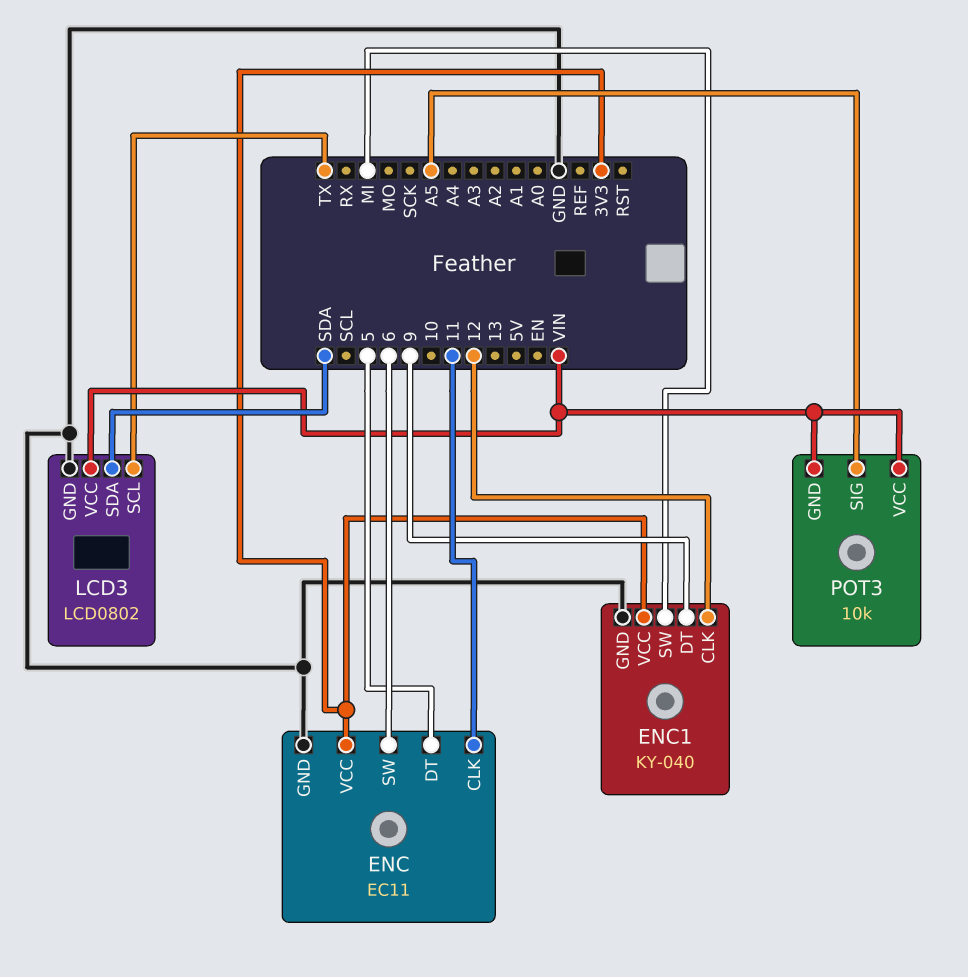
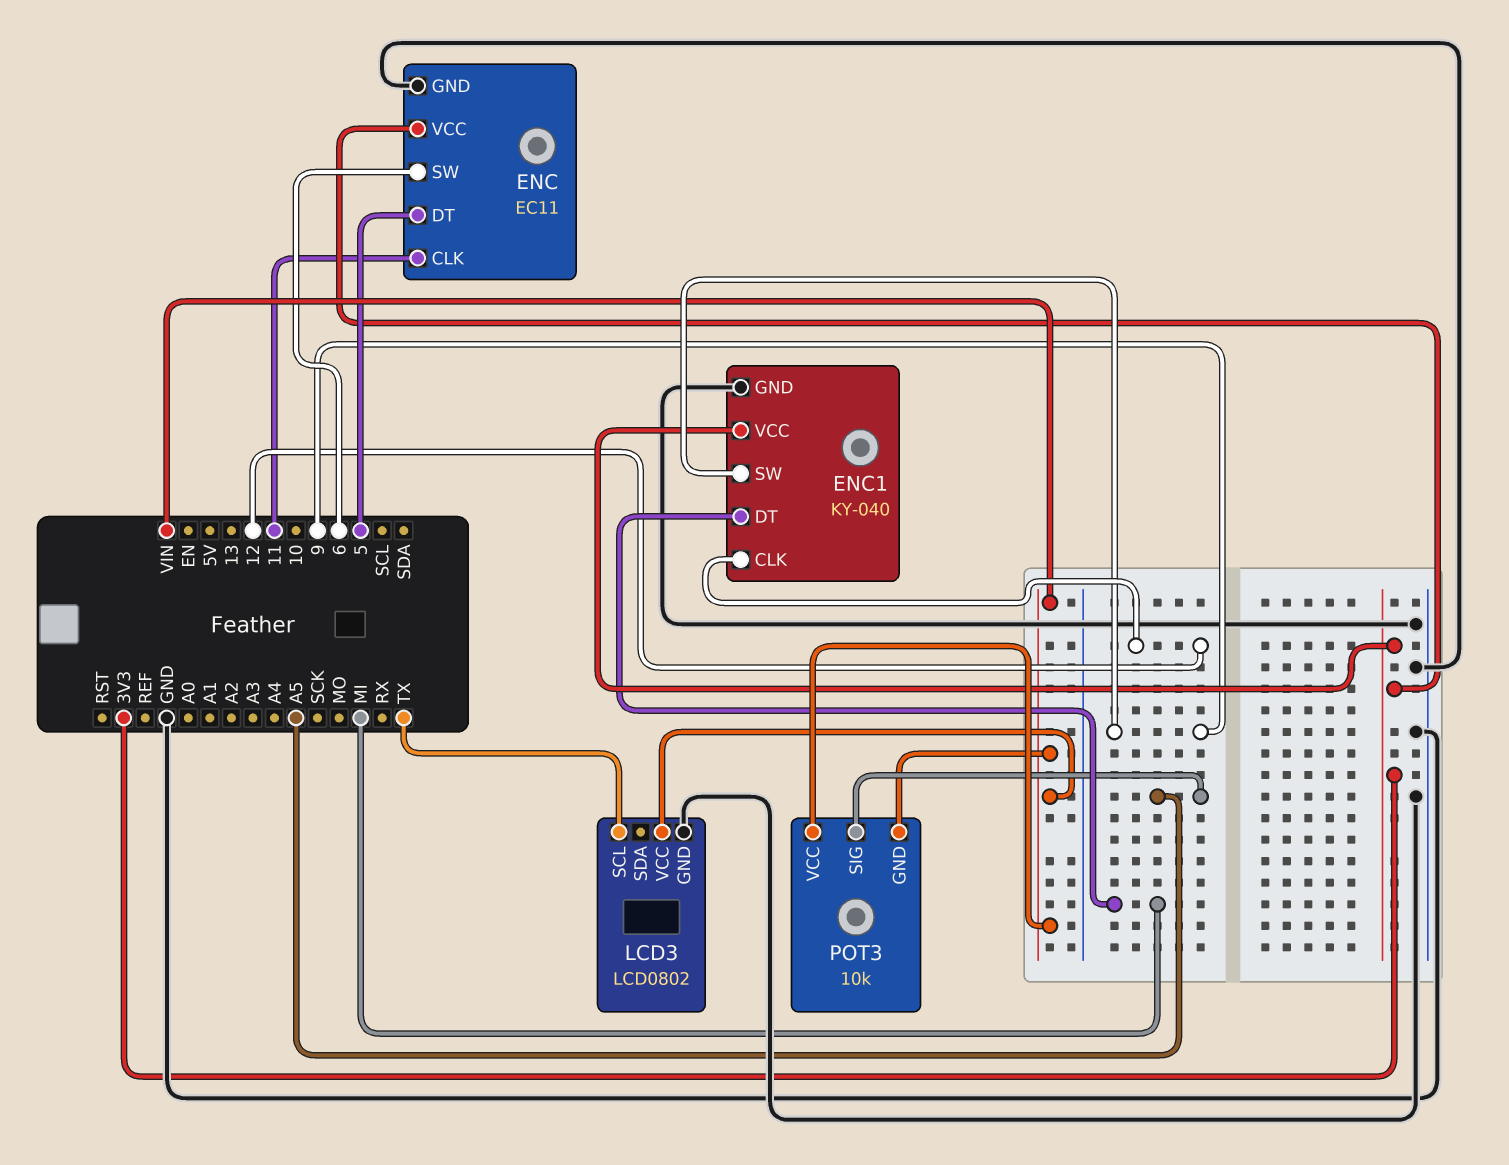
ENC1 pin DT: 9 -> MI
ENC1 pin SW: MI -> 9
LCD3 pin SDA: SDA -> none

